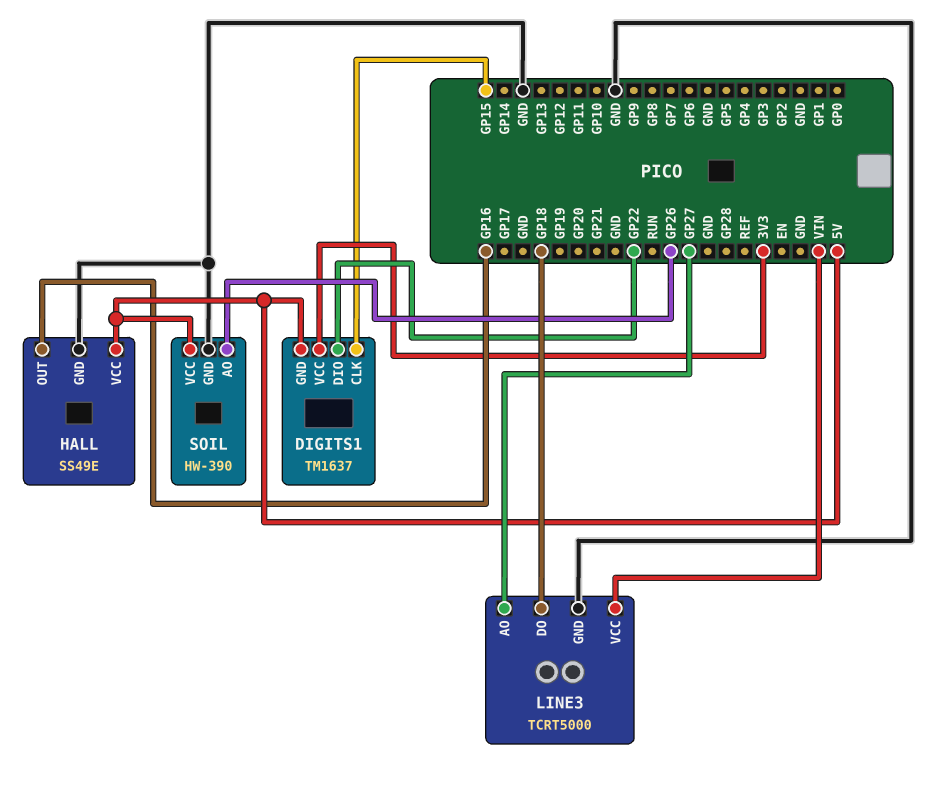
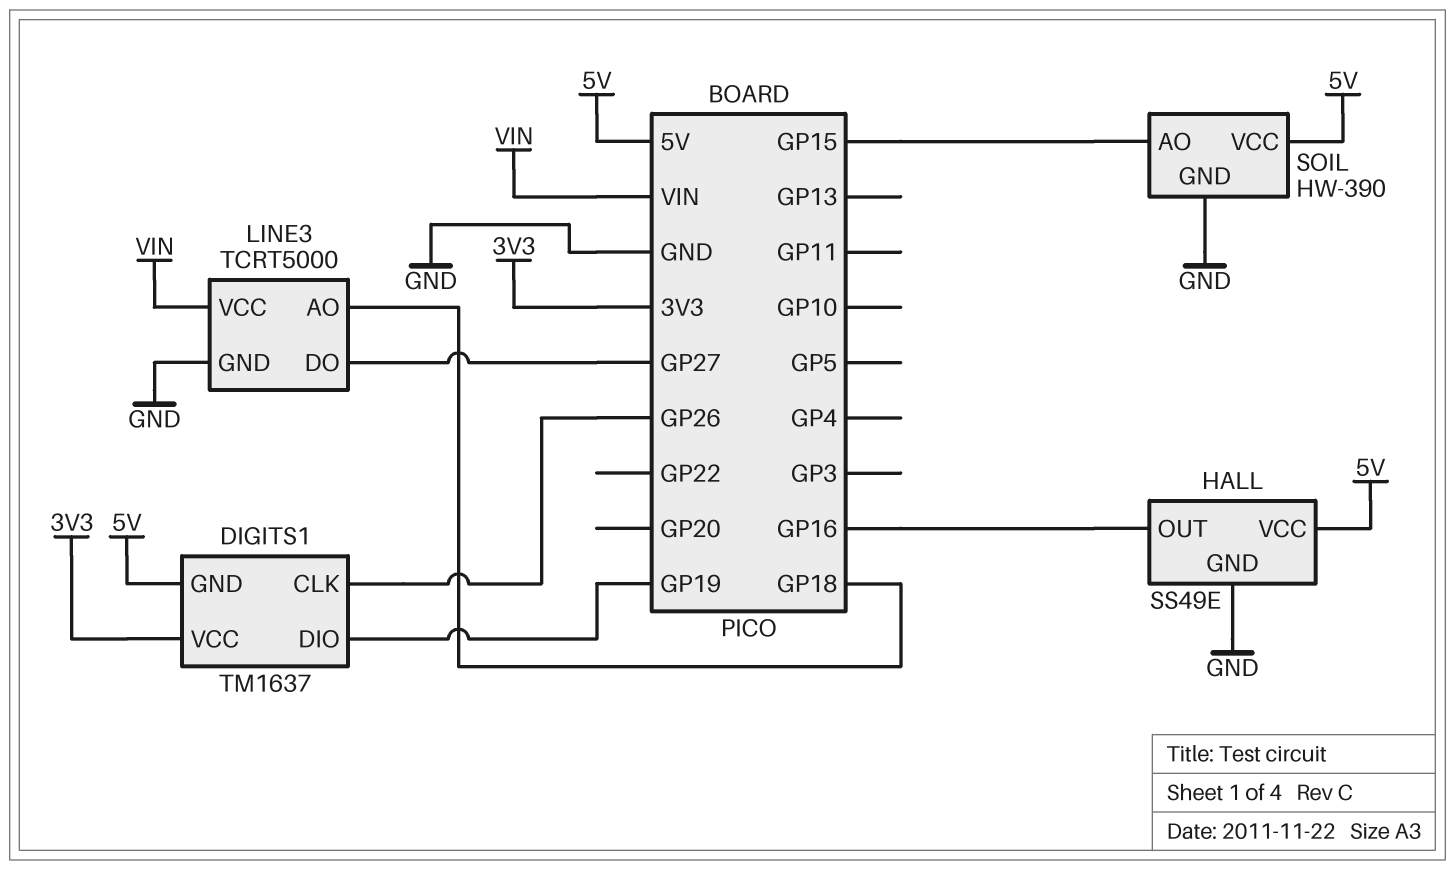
DIGITS1 pin CLK: GP15 -> GP26
DIGITS1 pin DIO: GP22 -> GP19
LINE3 pin AO: GP27 -> GP18
LINE3 pin DO: GP18 -> GP27
SOIL pin AO: GP26 -> GP15

